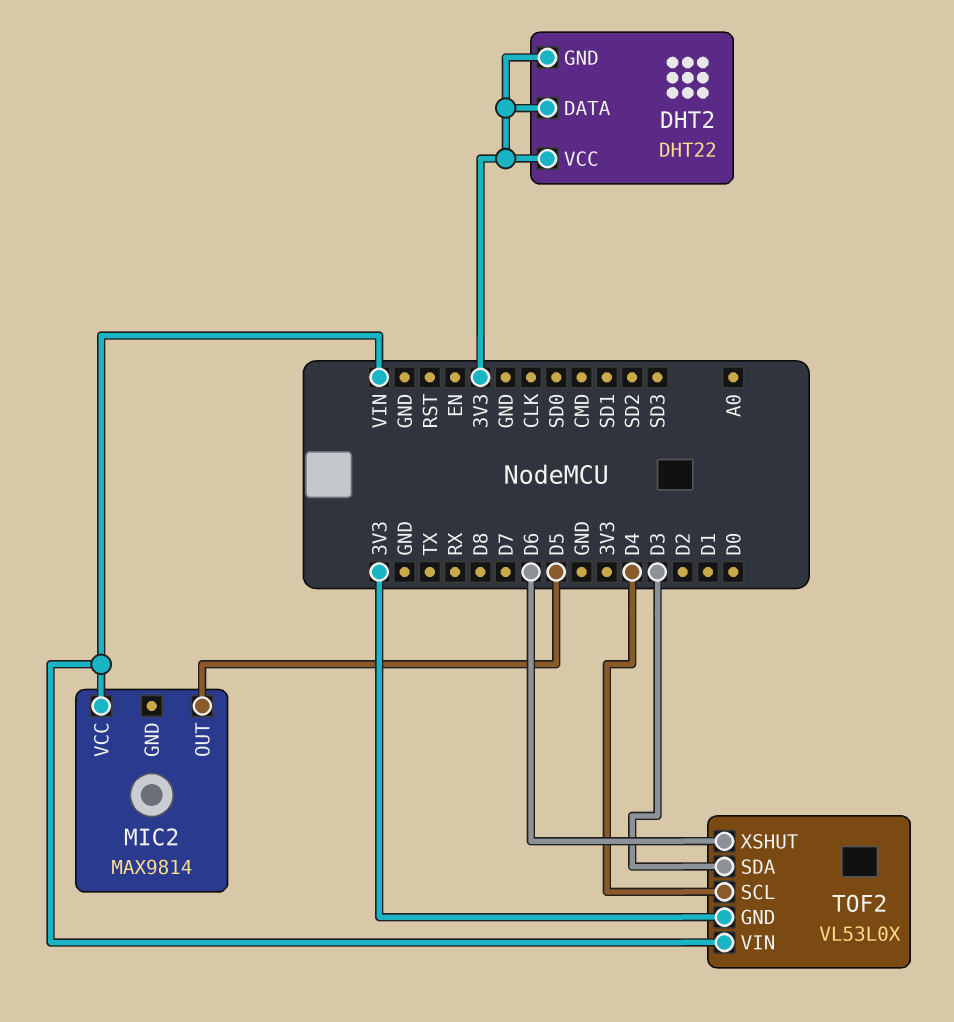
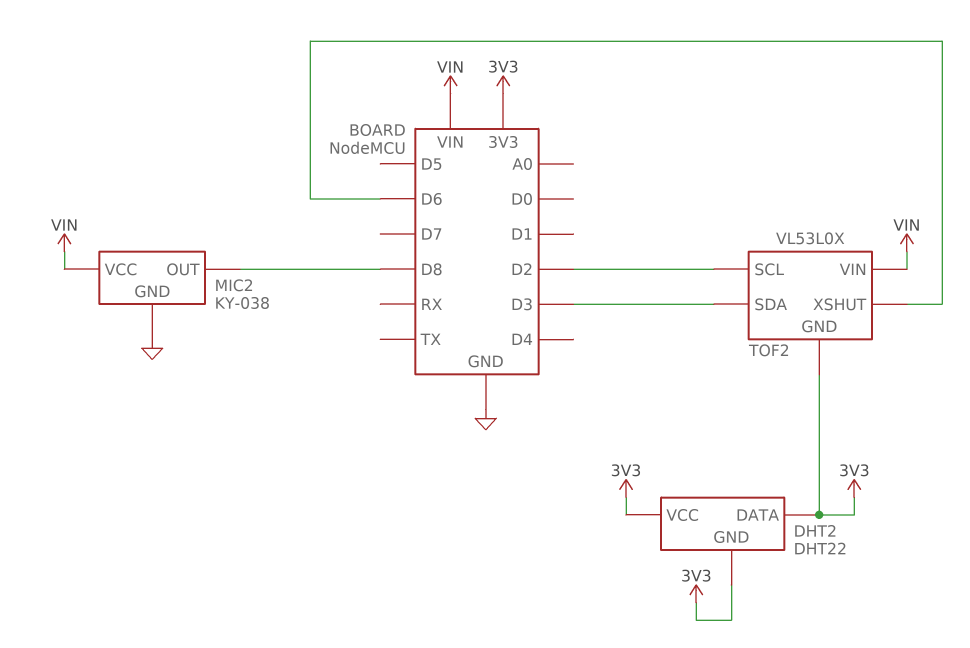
MIC2: MAX9814 -> KY-038
MIC2 pin GND: none -> GND
MIC2 pin OUT: D5 -> D8
TOF2 pin SCL: D4 -> D2

